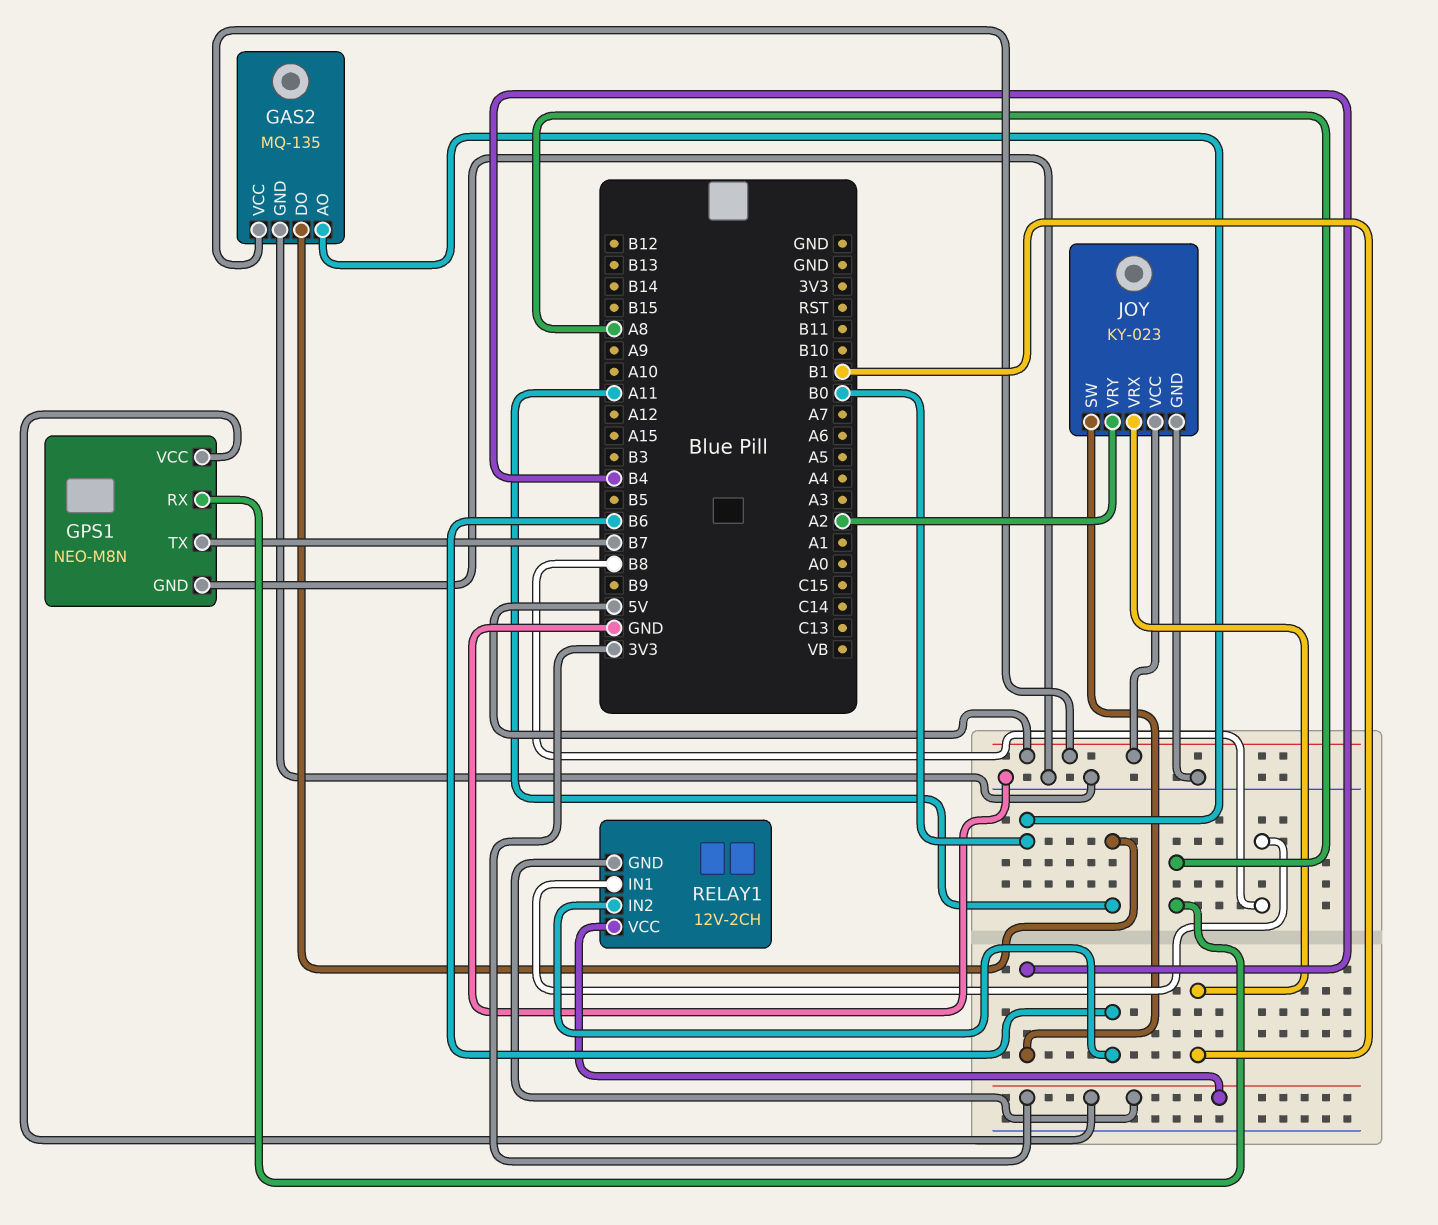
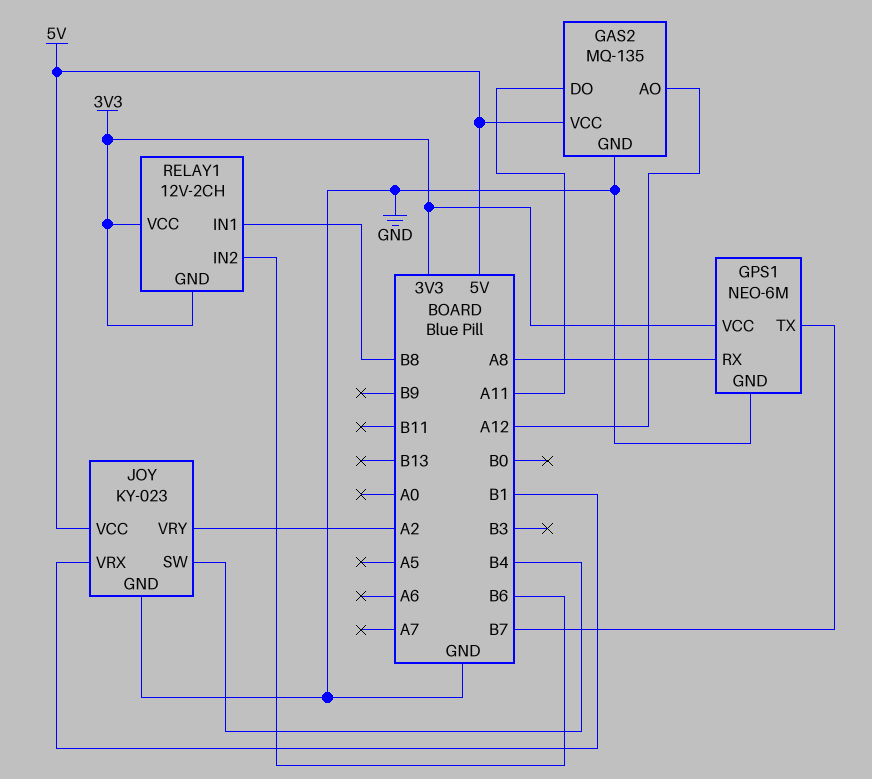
GAS2 pin AO: B0 -> A12
GPS1: NEO-M8N -> NEO-6M

